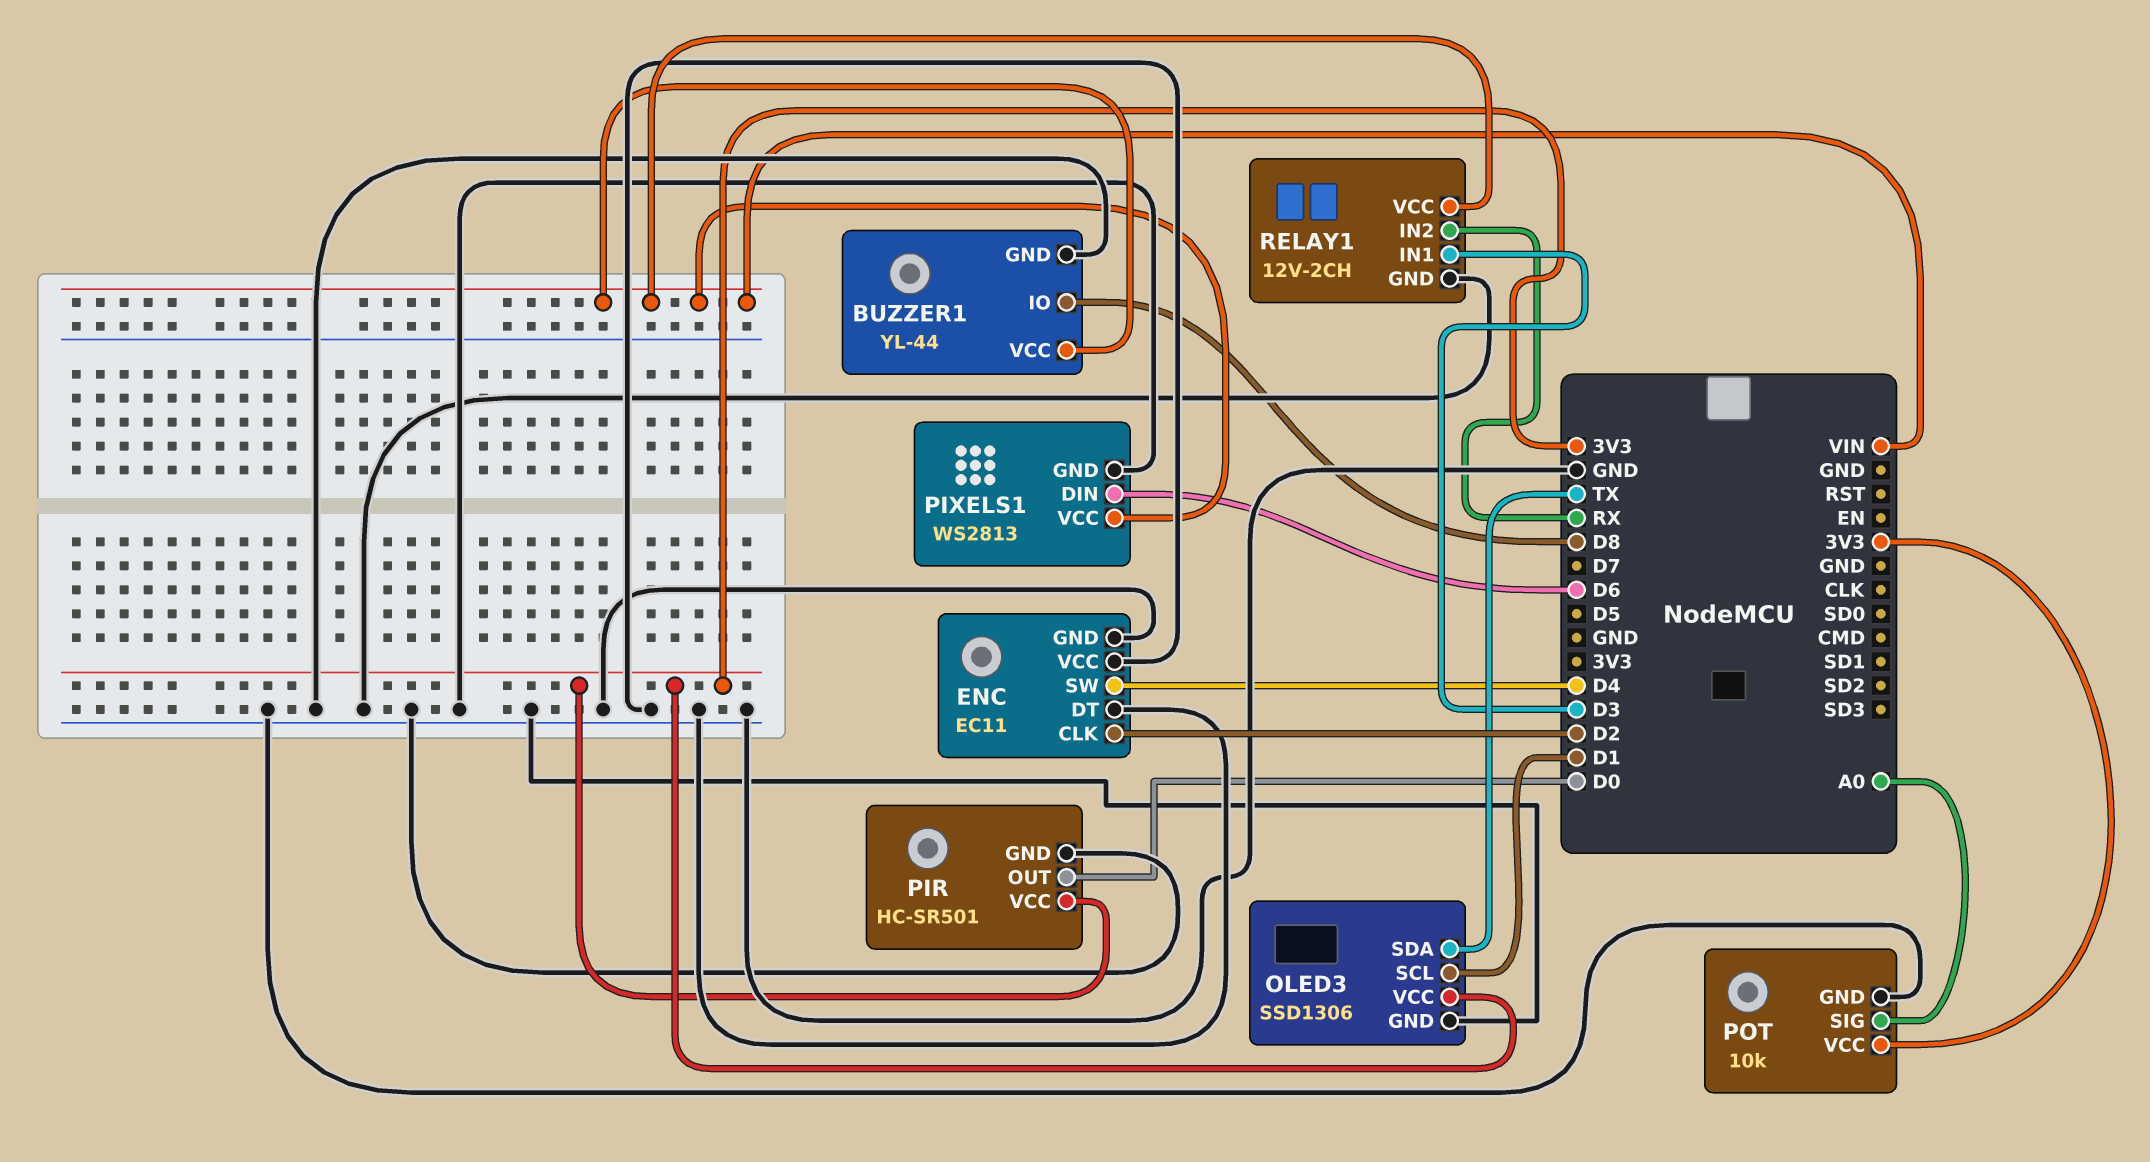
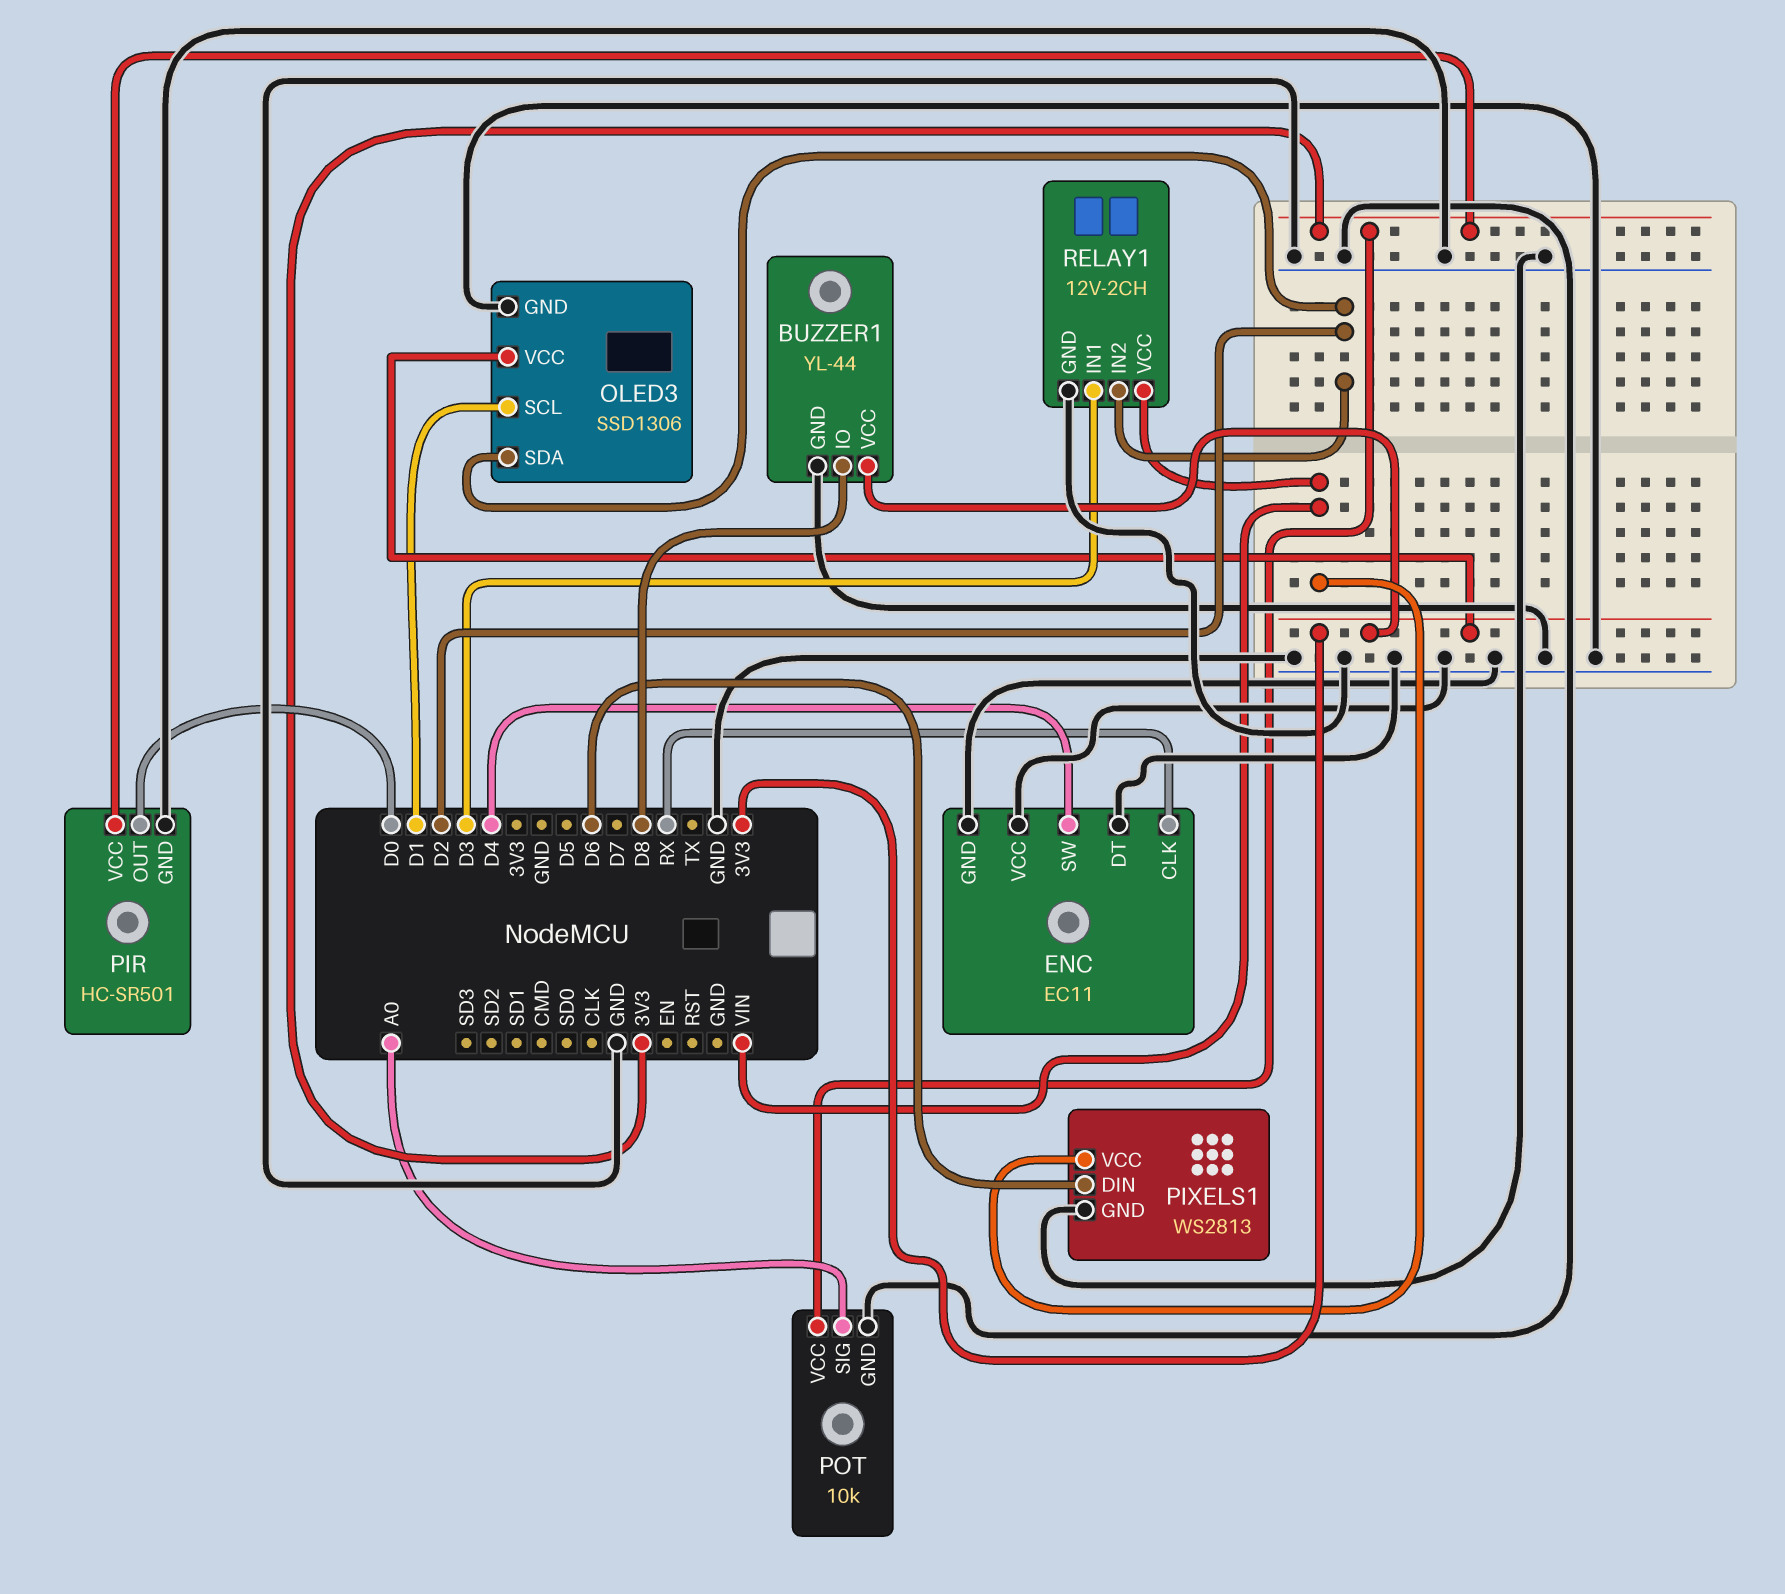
BUZZER1 pin VCC: VIN -> 3V3
ENC pin CLK: D2 -> RX
OLED3 pin SDA: TX -> D2
RELAY1 pin IN2: RX -> D2

